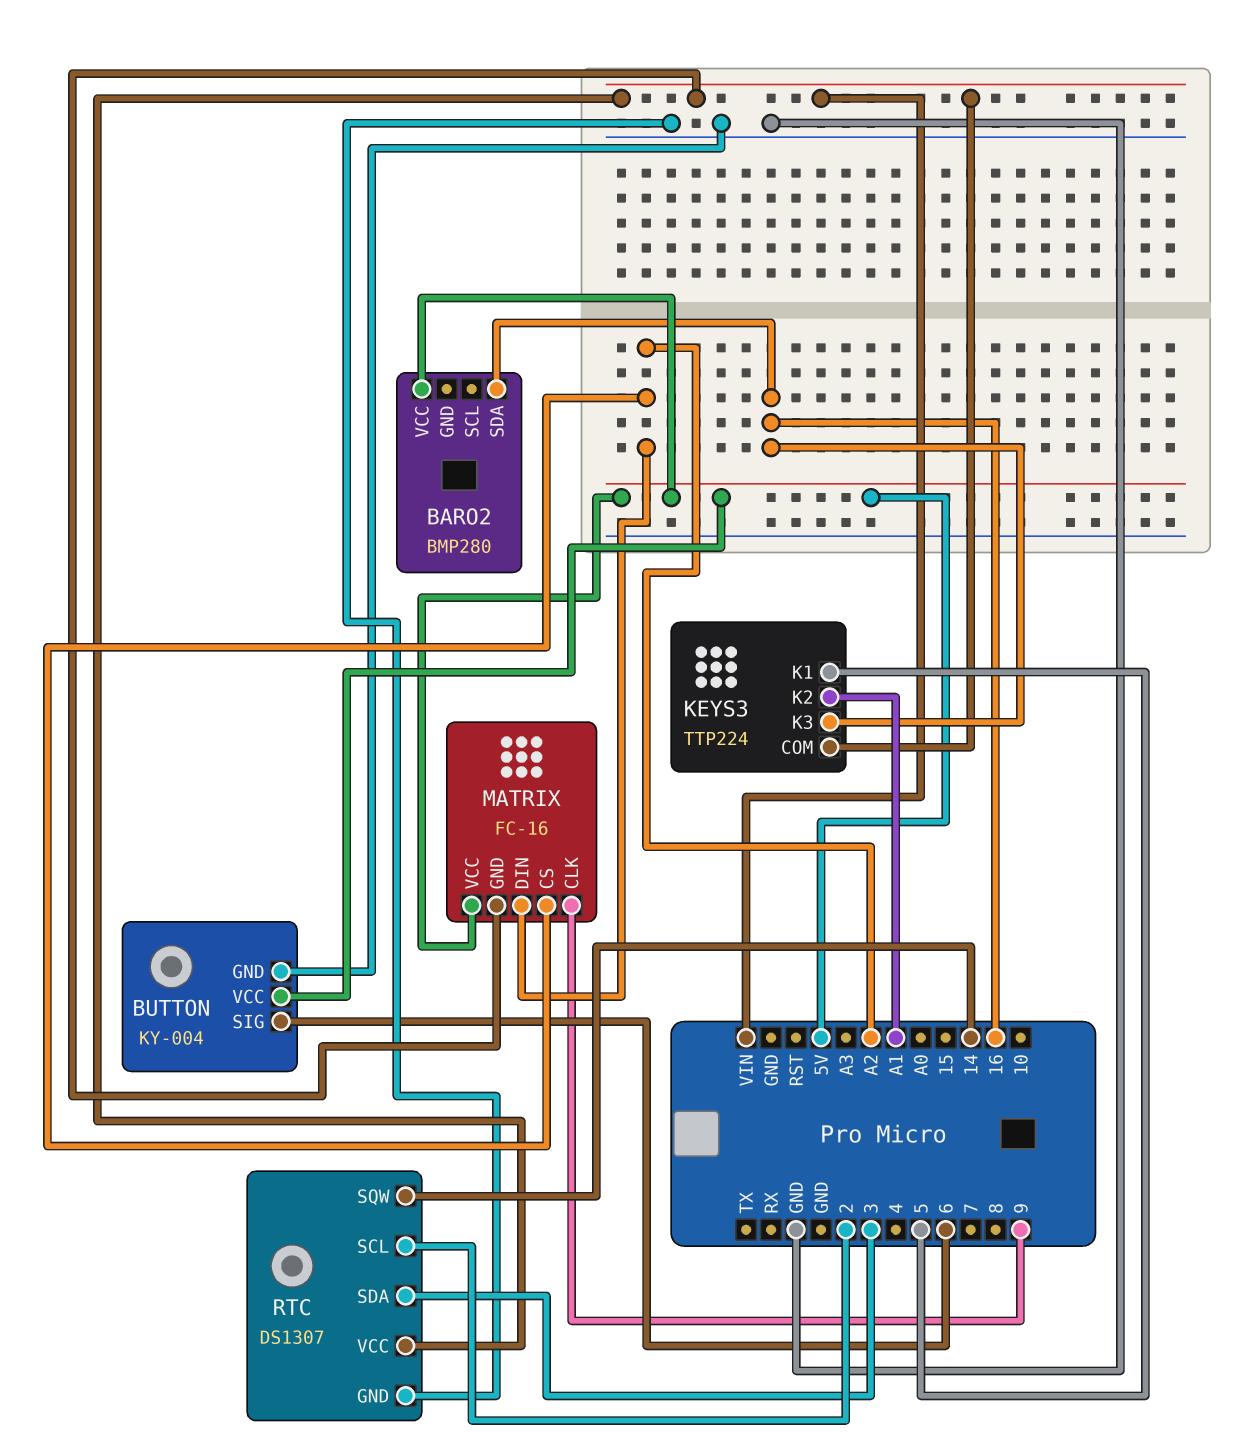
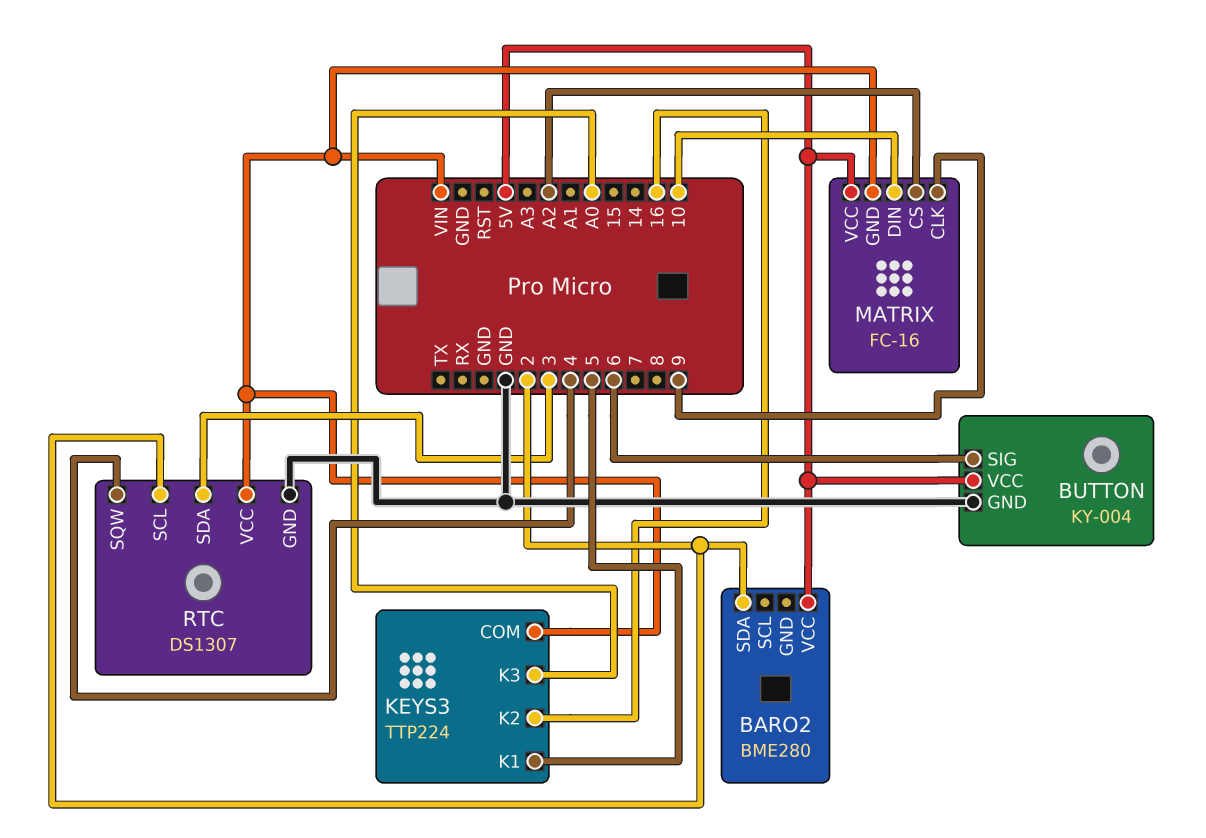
BARO2: BMP280 -> BME280
BARO2 pin SDA: 16 -> 2
KEYS3 pin K2: A1 -> 16
KEYS3 pin K3: 16 -> A0
MATRIX pin DIN: A2 -> 10
RTC pin SQW: 14 -> 4

